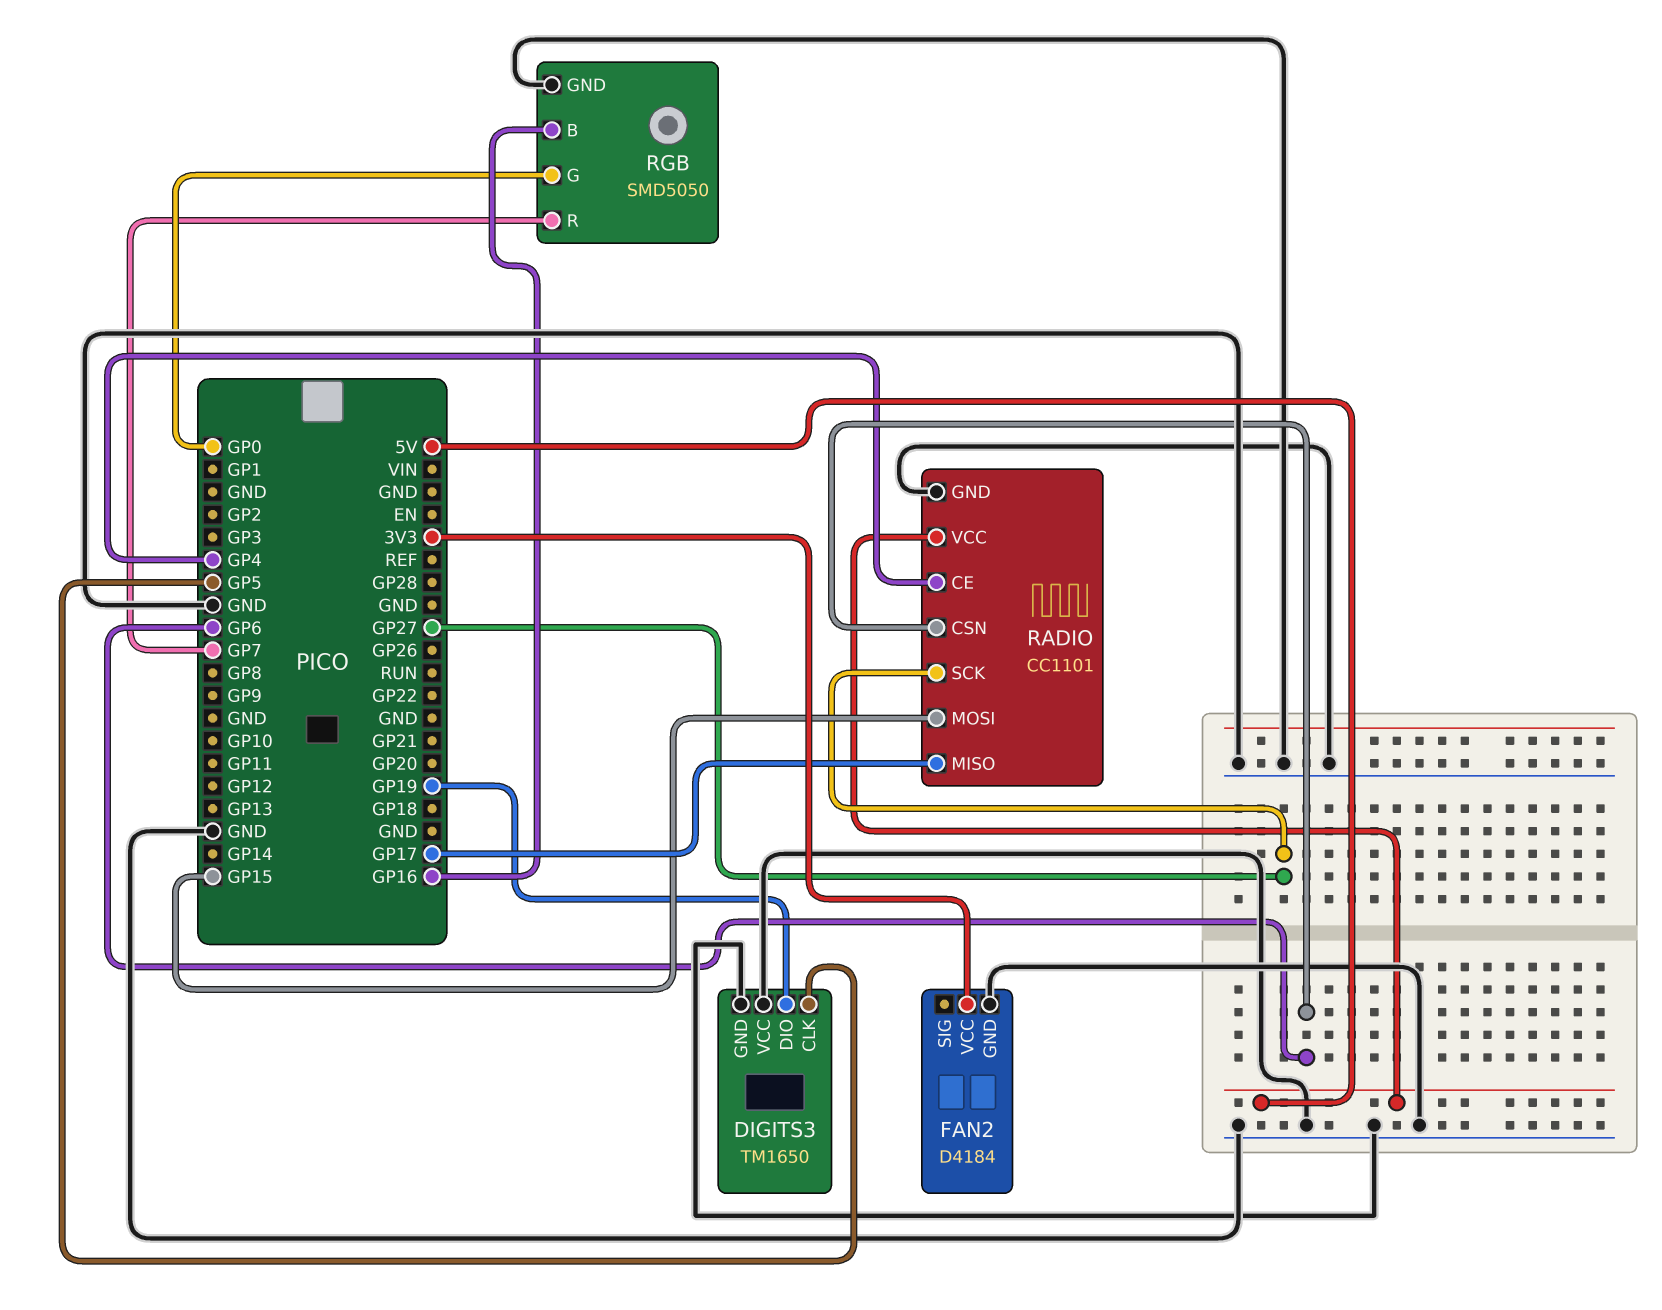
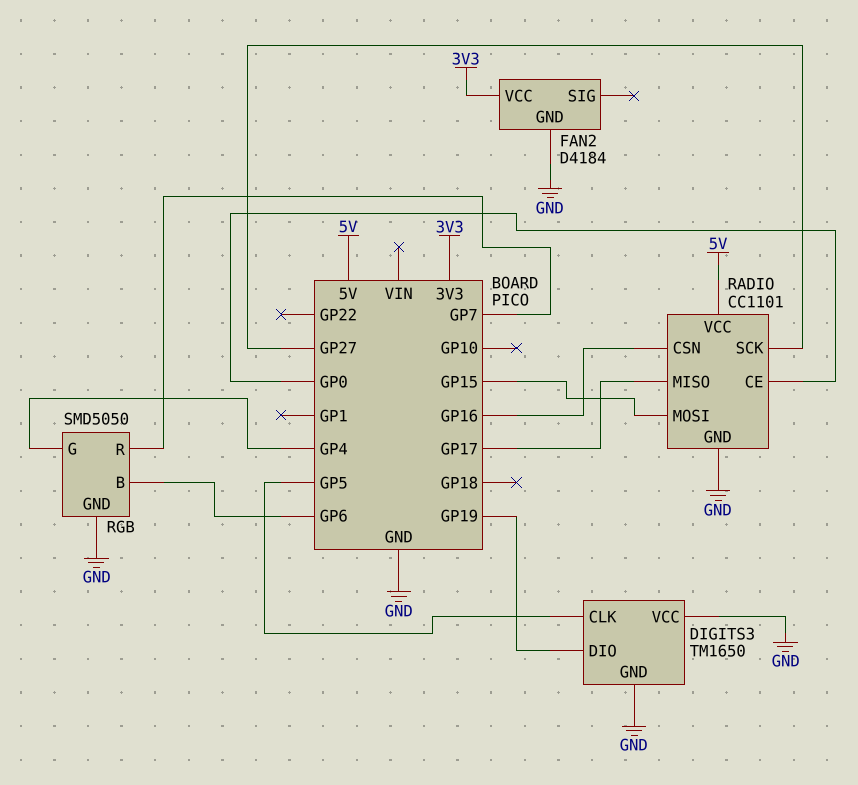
RADIO pin CE: GP4 -> GP0
RADIO pin CSN: GP6 -> GP16
RGB pin B: GP16 -> GP6
RGB pin G: GP0 -> GP4

